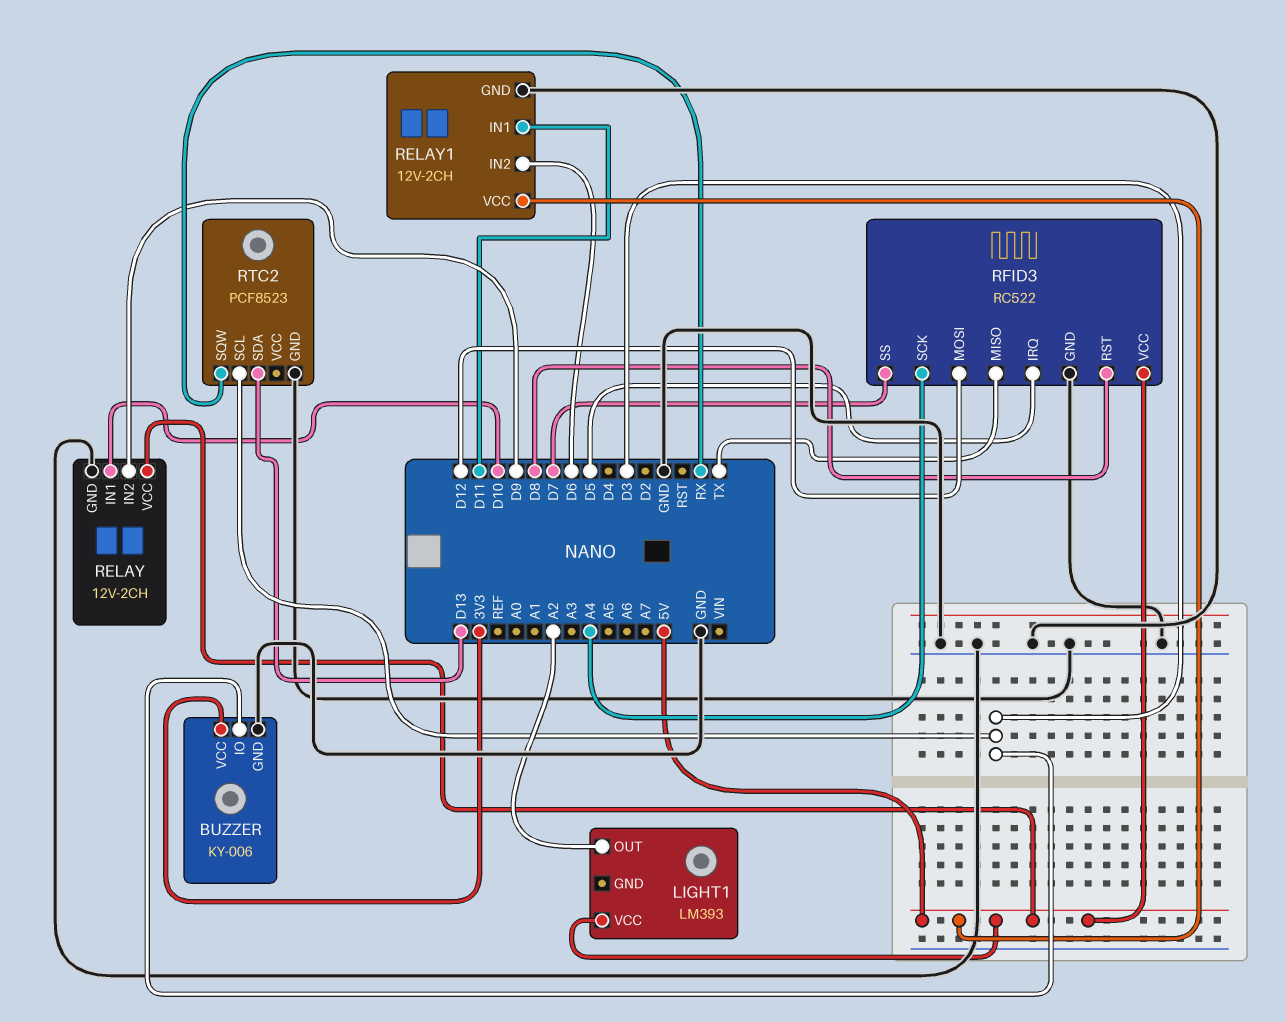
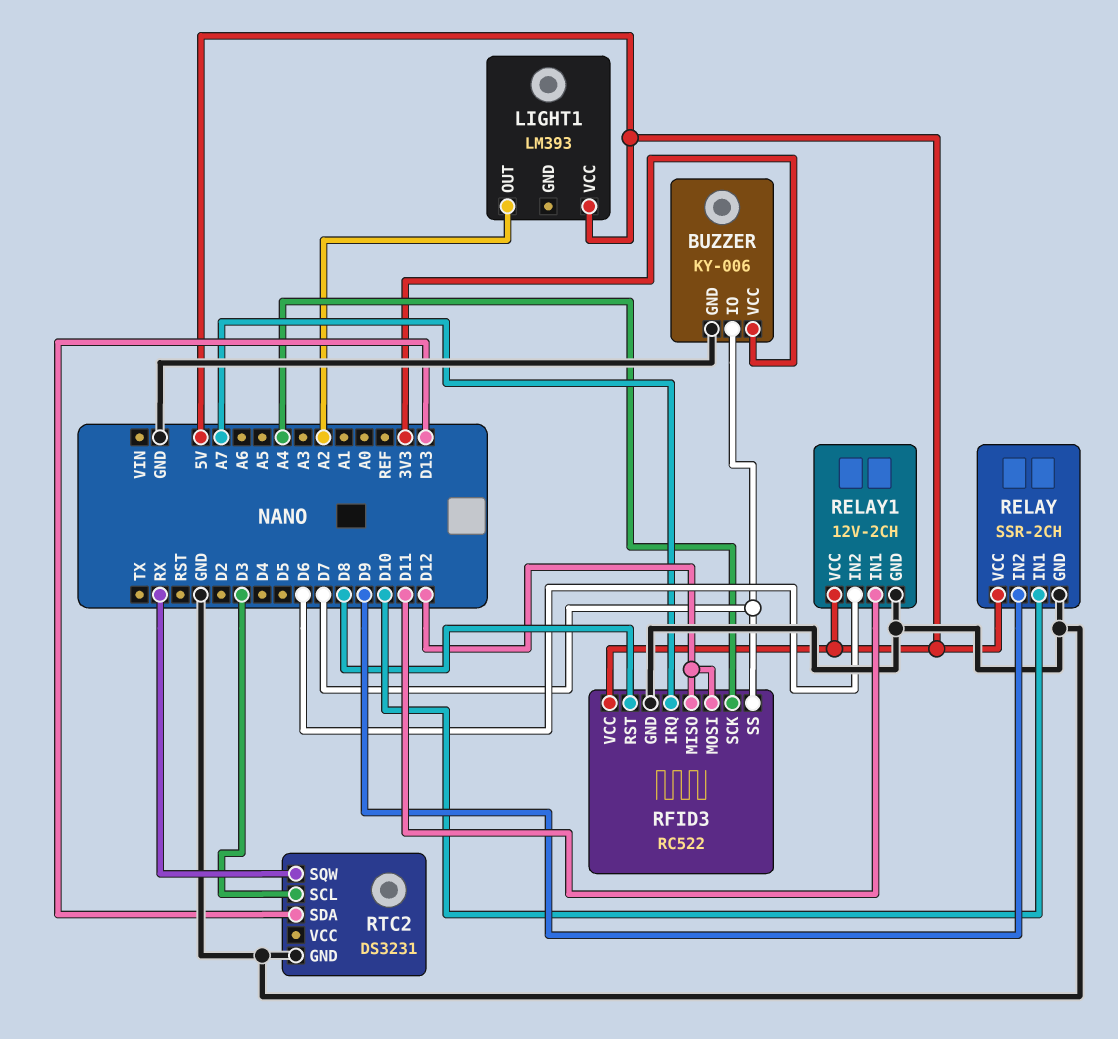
BUZZER pin IO: D3 -> D7
RELAY: 12V-2CH -> SSR-2CH
RFID3 pin IRQ: D5 -> A7
RFID3 pin MISO: TX -> D12
RTC2: PCF8523 -> DS3231

